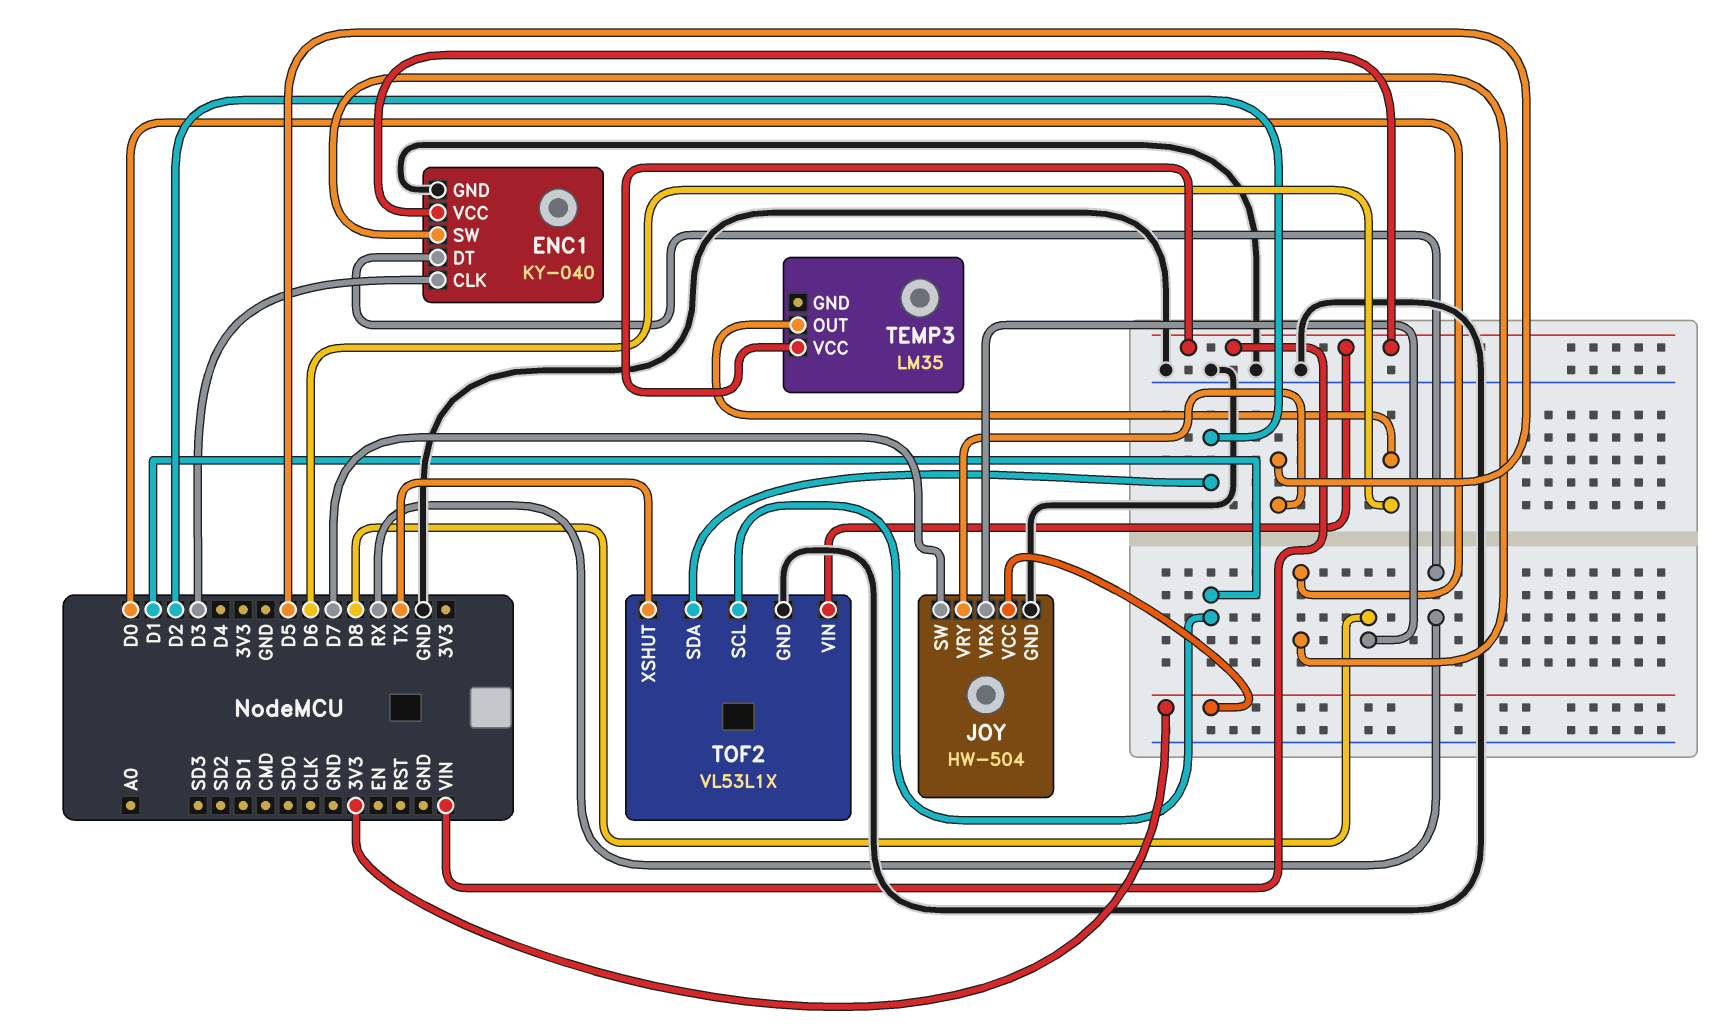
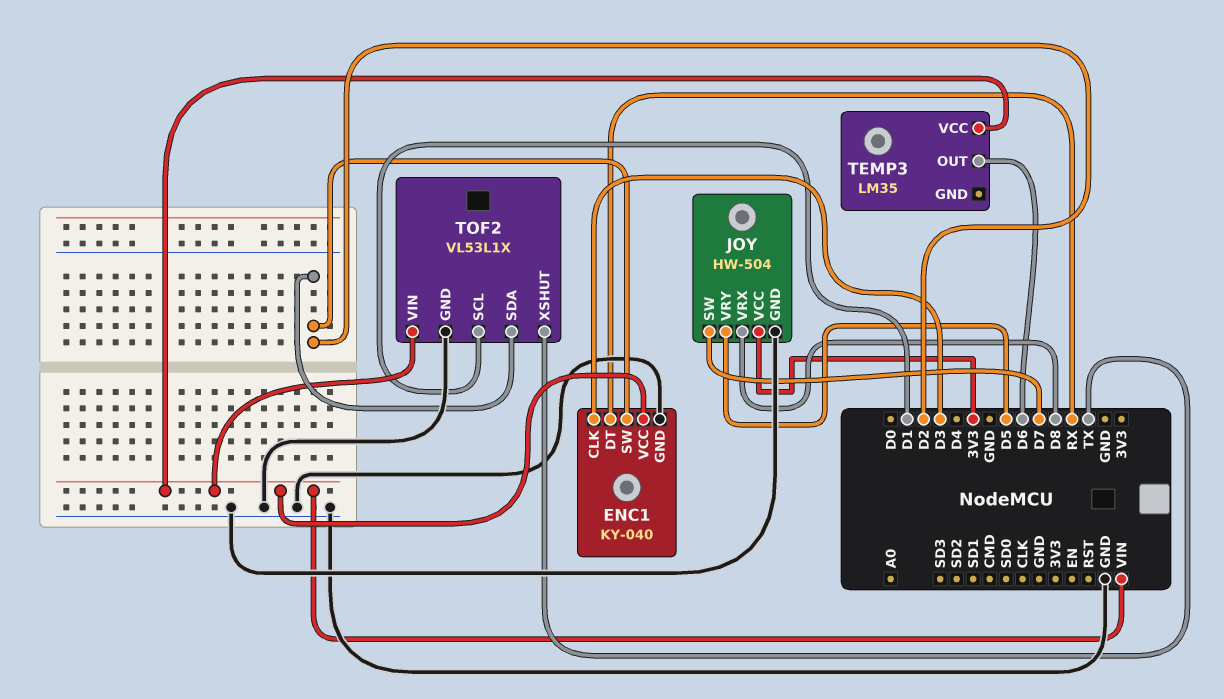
ENC1 pin SW: D0 -> D2

